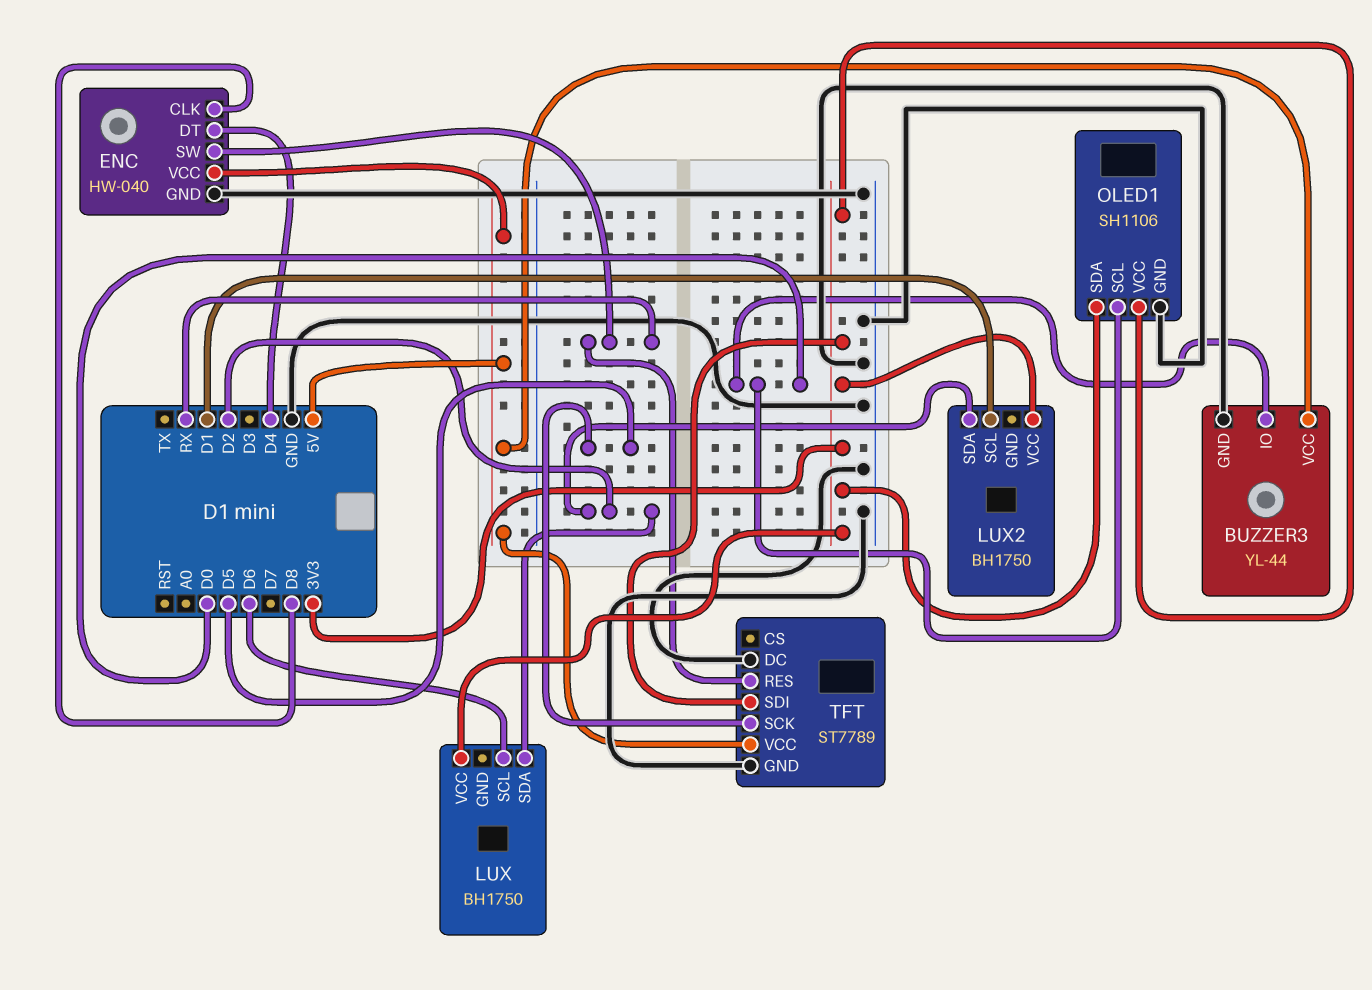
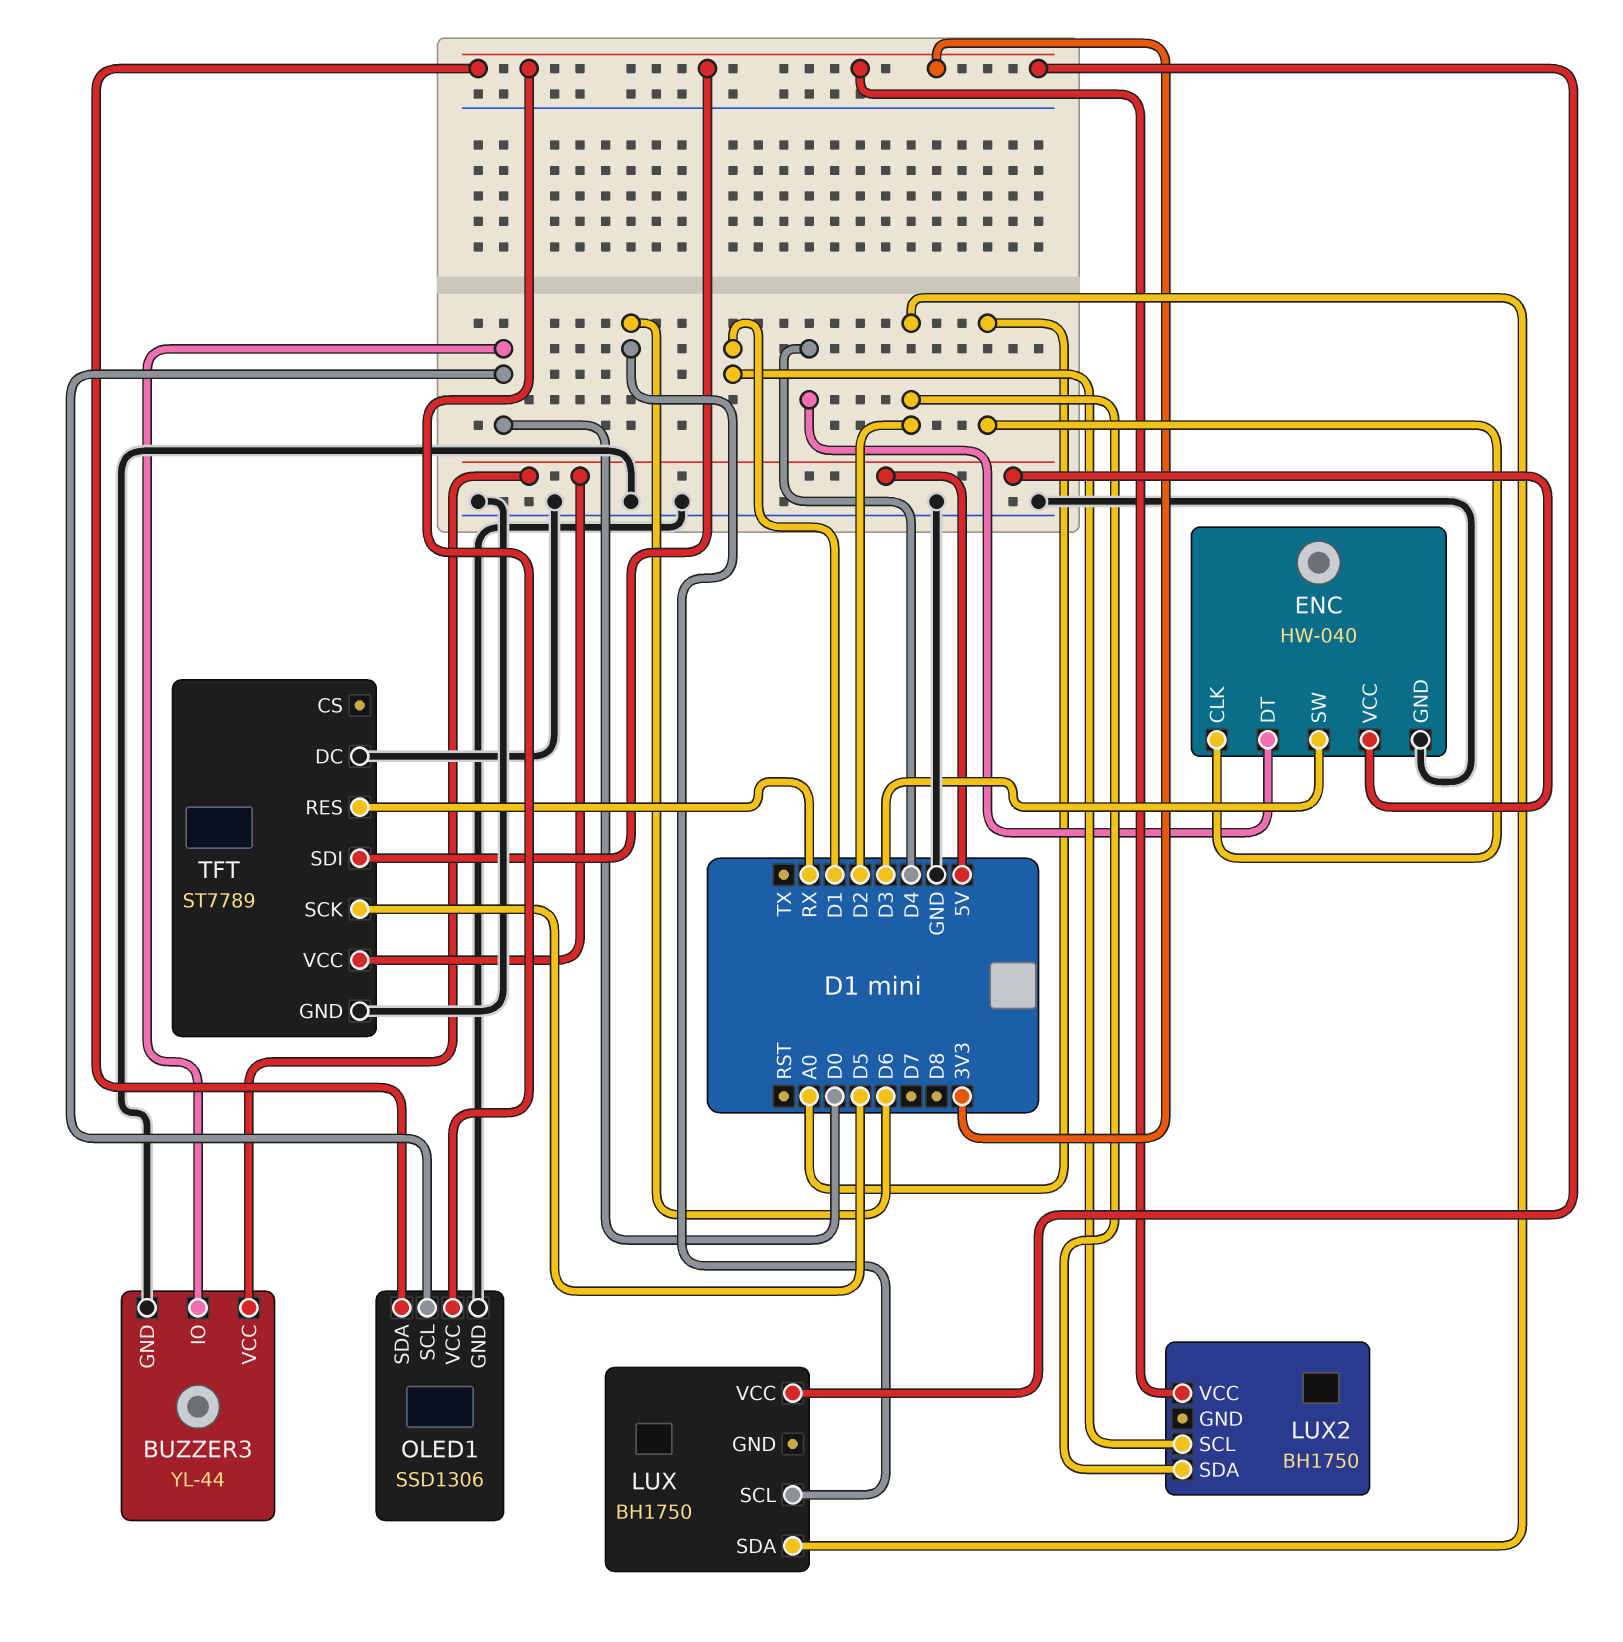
ENC pin CLK: D8 -> A0
ENC pin SW: RX -> D3
OLED1: SH1106 -> SSD1306

